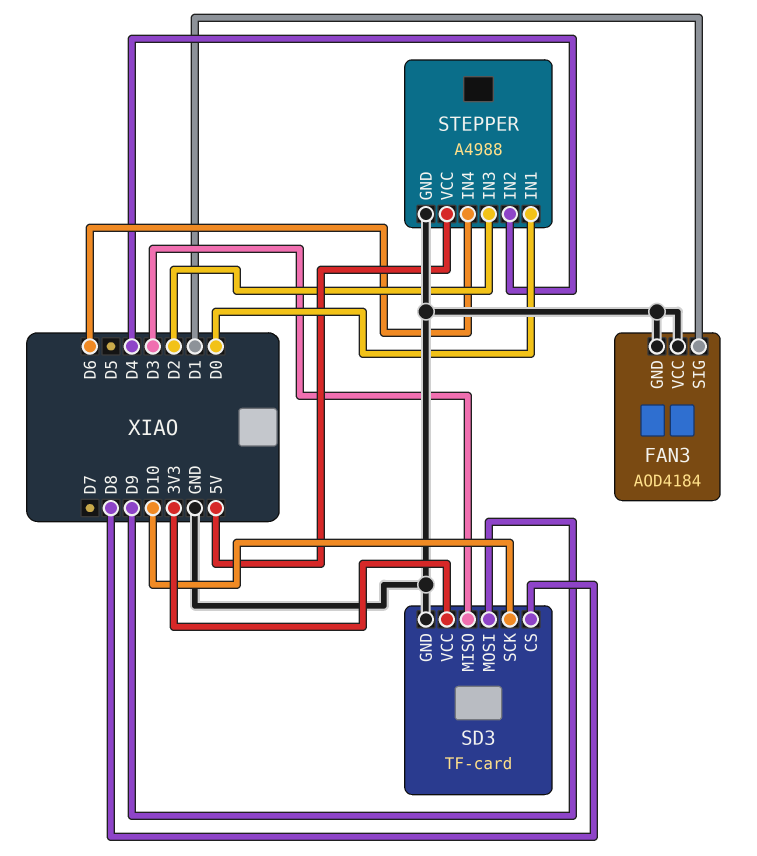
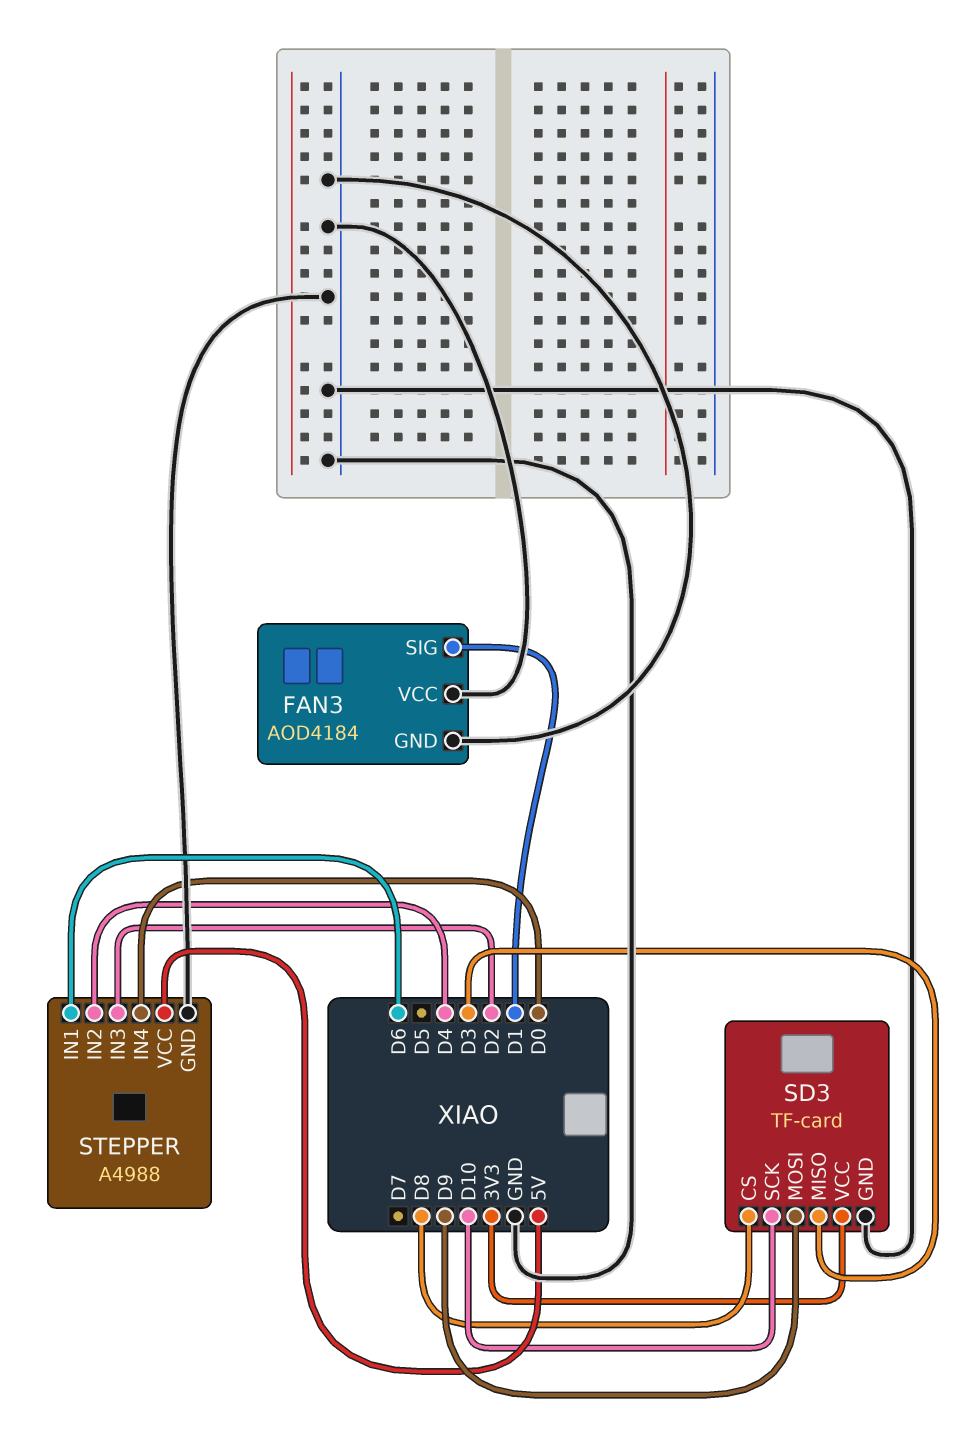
STEPPER pin IN1: D0 -> D6
STEPPER pin IN4: D6 -> D0

